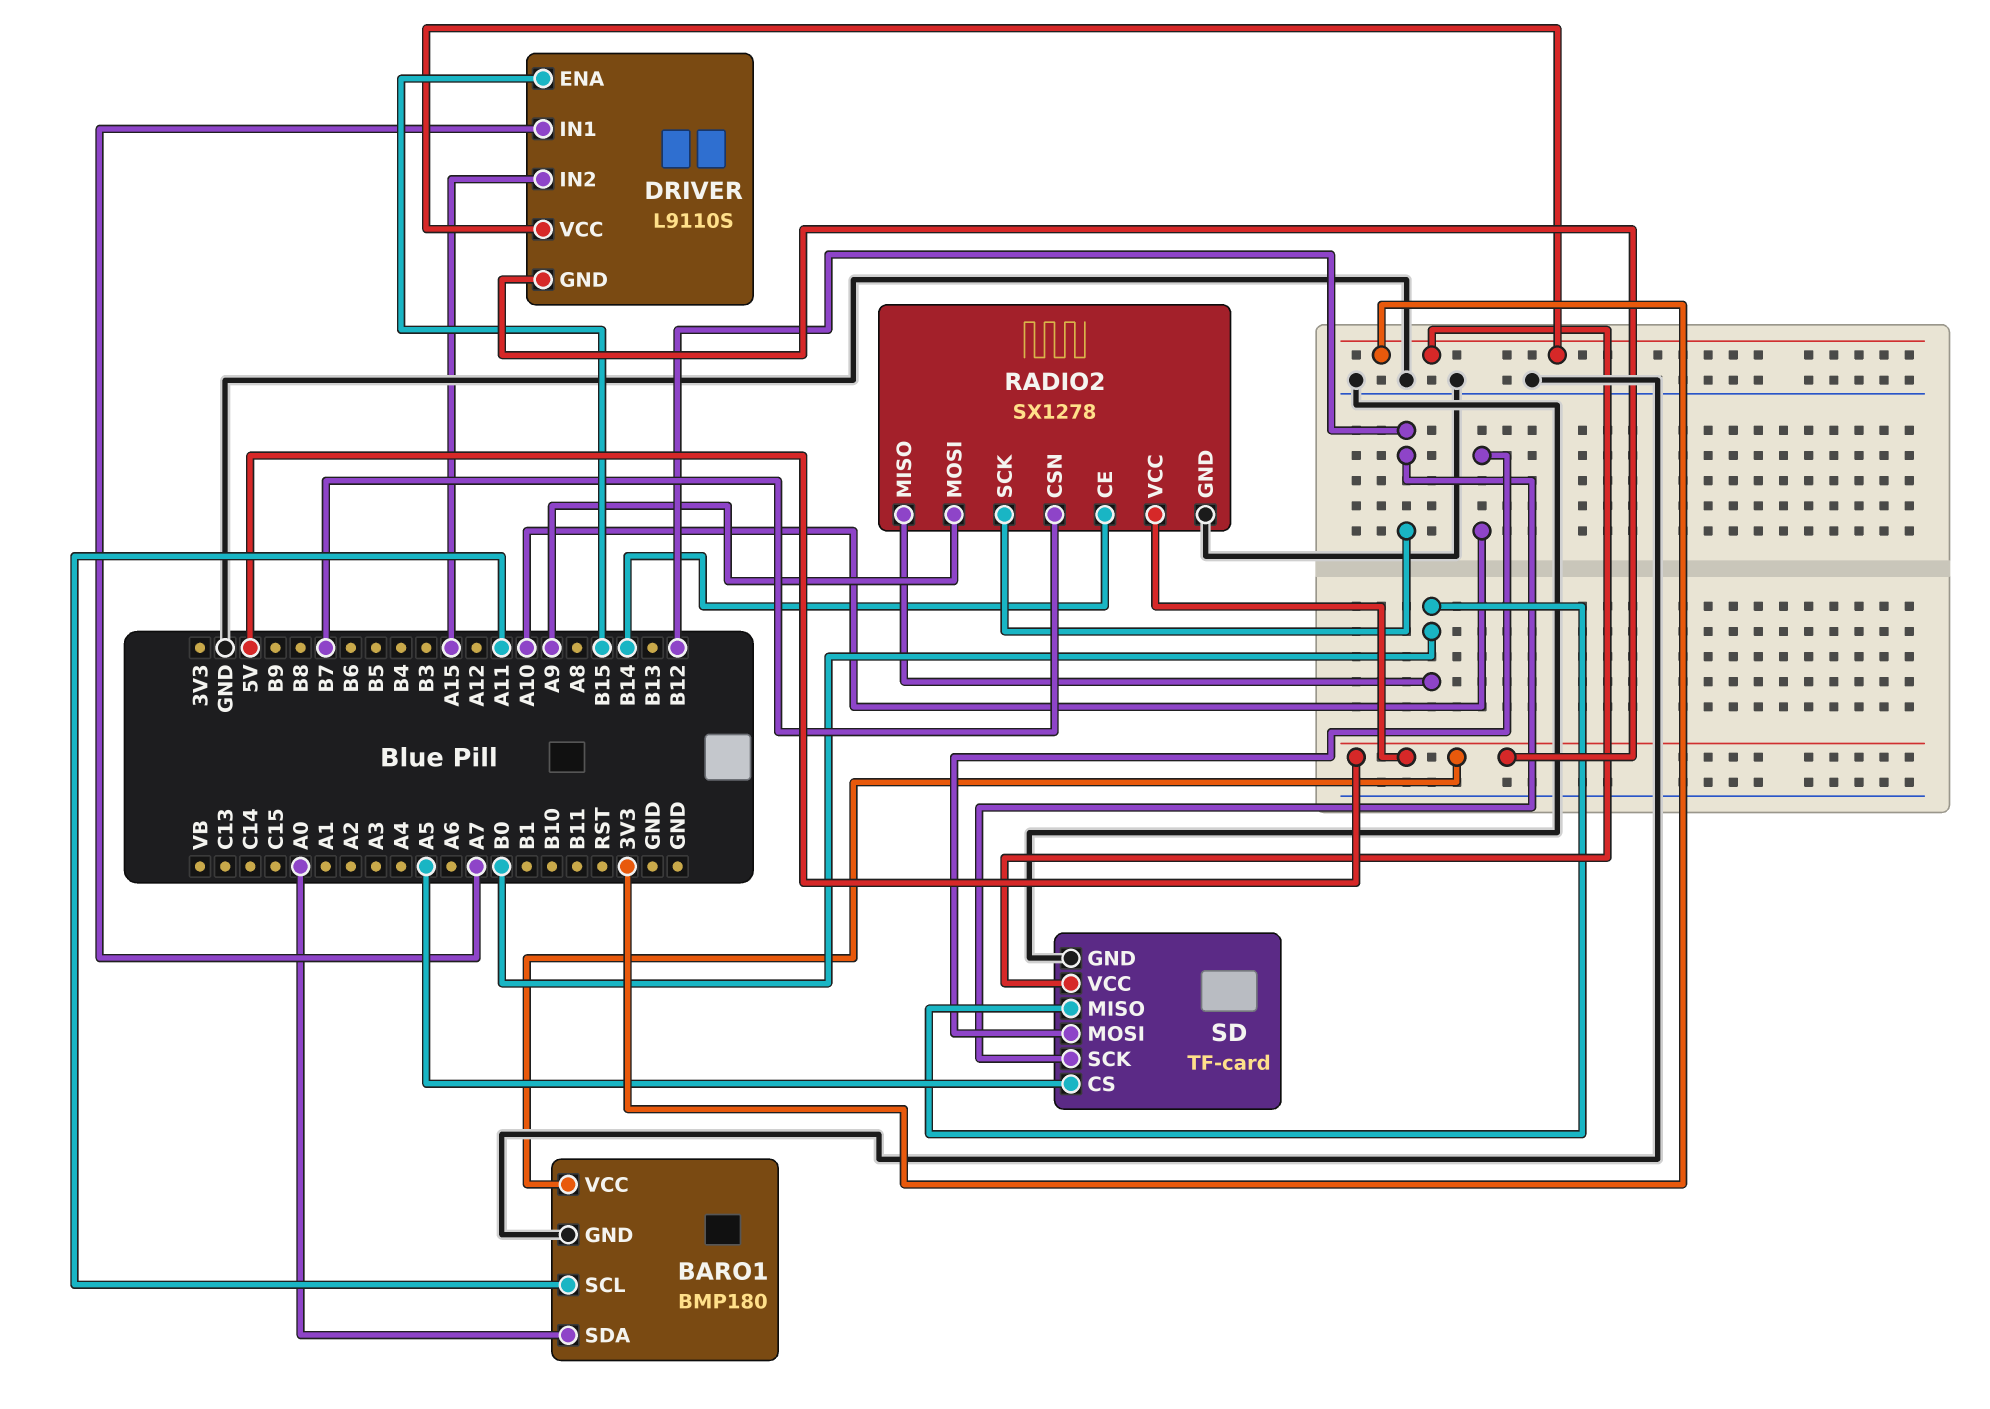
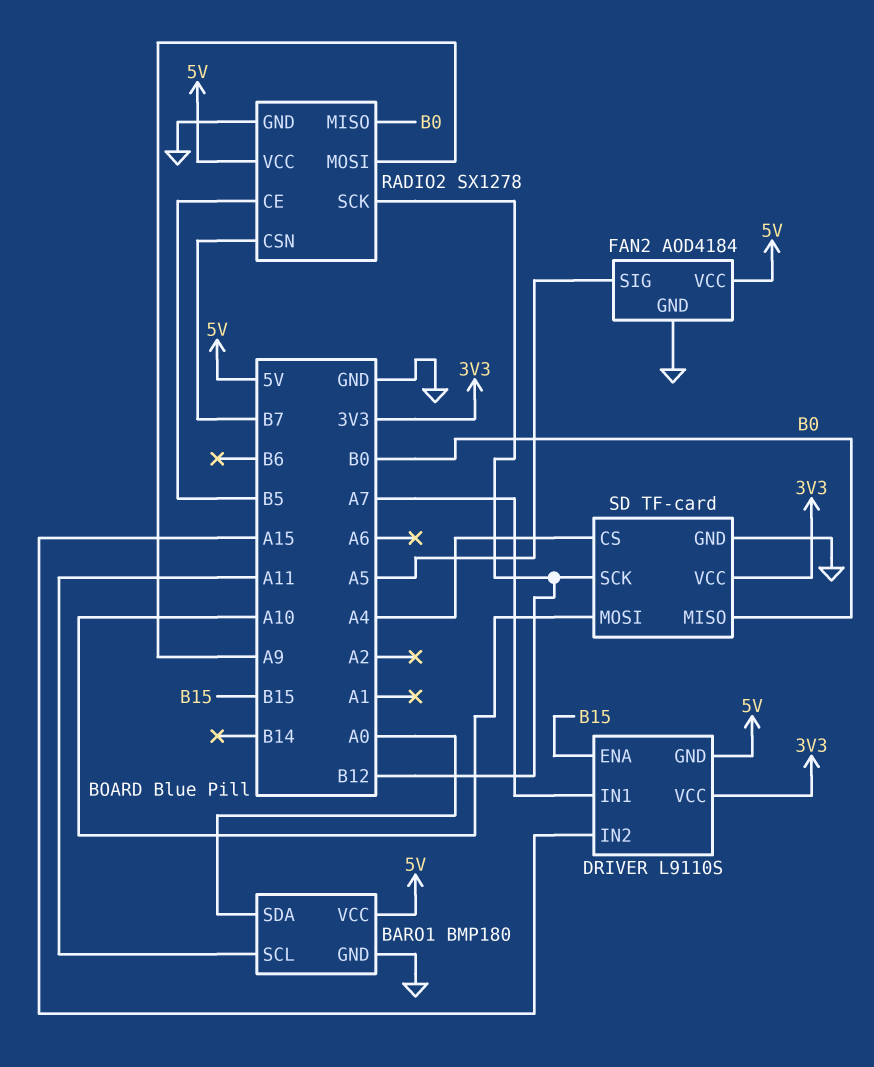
FAN2: none -> AOD4184
FAN2 pin GND: none -> GND
FAN2 pin SIG: none -> A5
FAN2 pin VCC: none -> 5V
RADIO2 pin CE: B14 -> B5
SD pin CS: A5 -> A4

